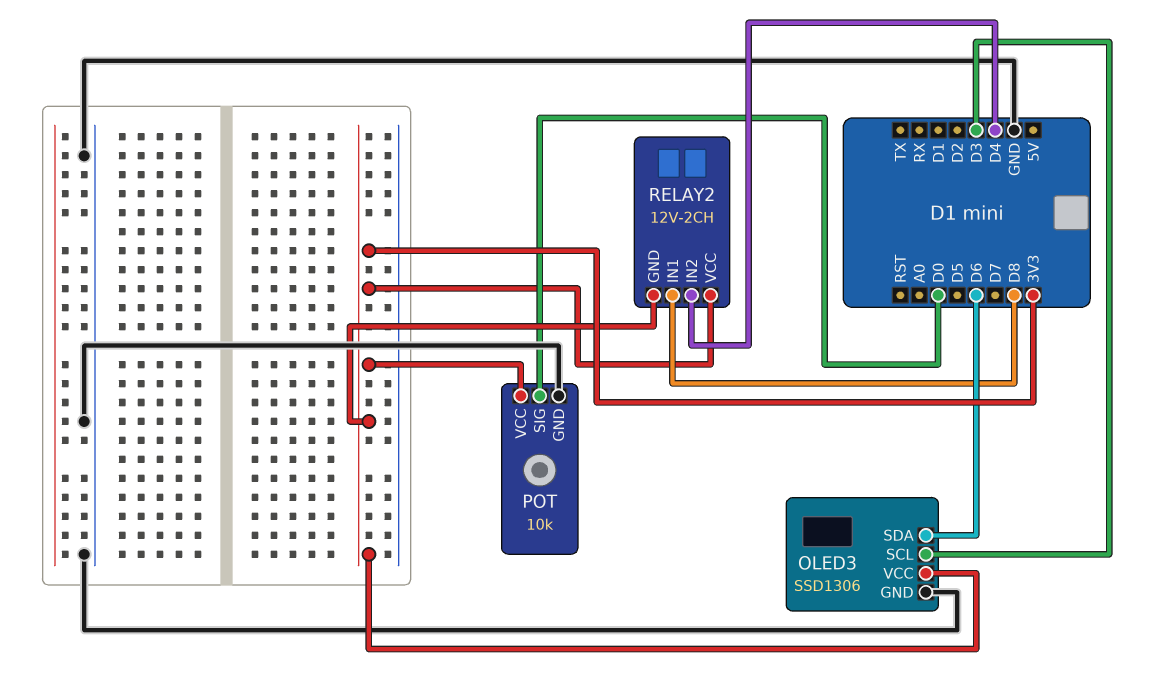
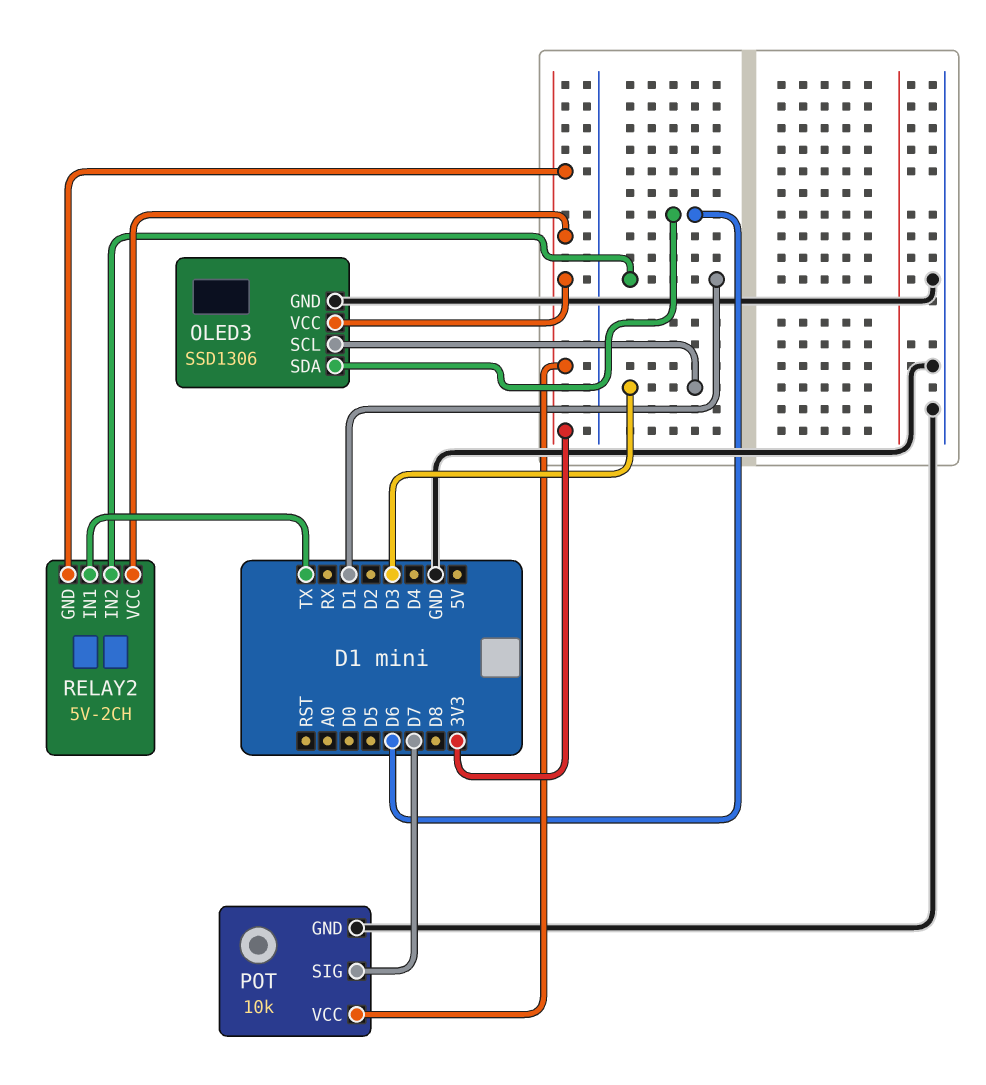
POT pin SIG: D0 -> D7
RELAY2: 12V-2CH -> 5V-2CH
RELAY2 pin IN1: D8 -> TX
RELAY2 pin IN2: D4 -> D1

